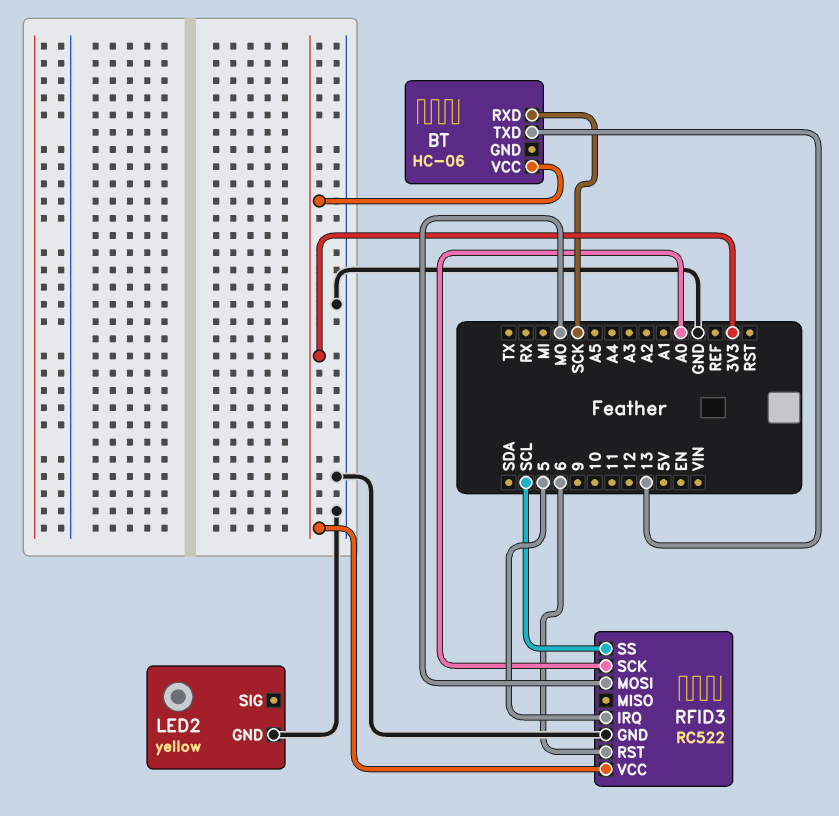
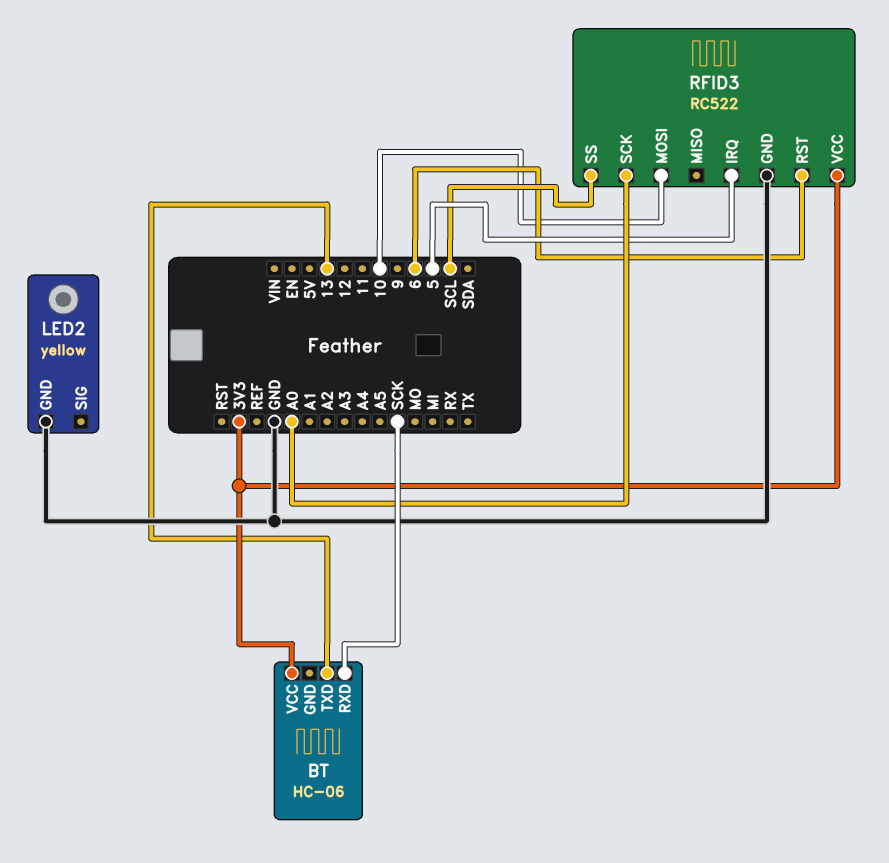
RFID3 pin MOSI: MO -> 10

